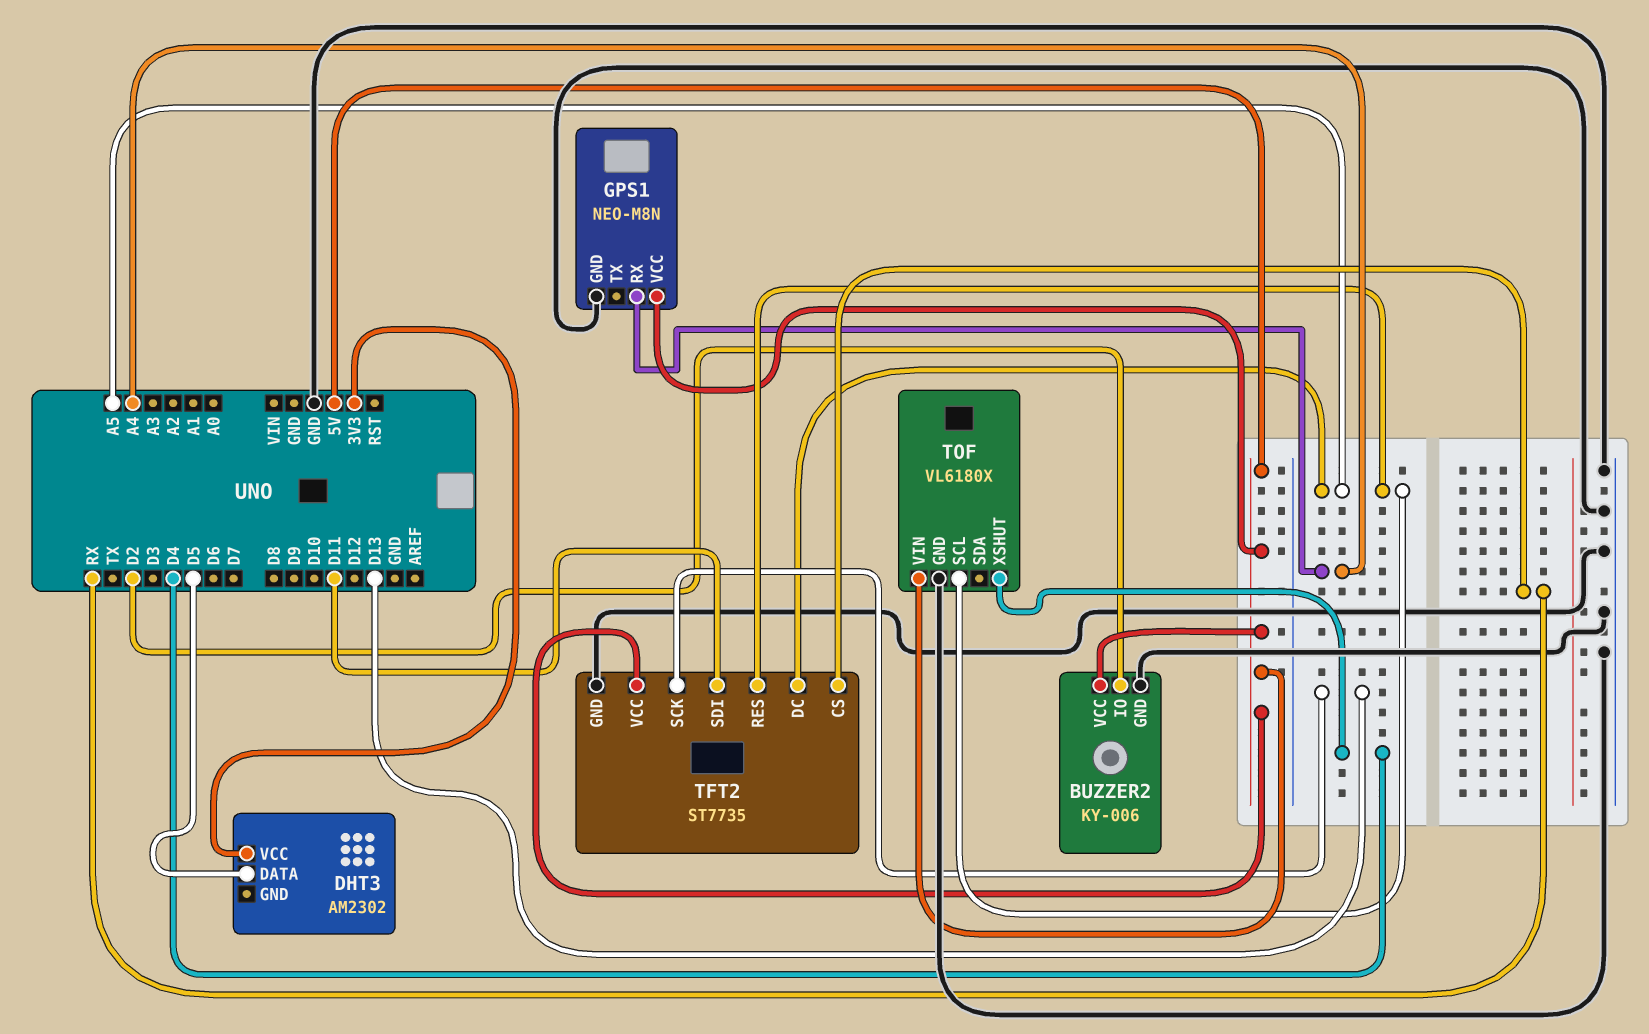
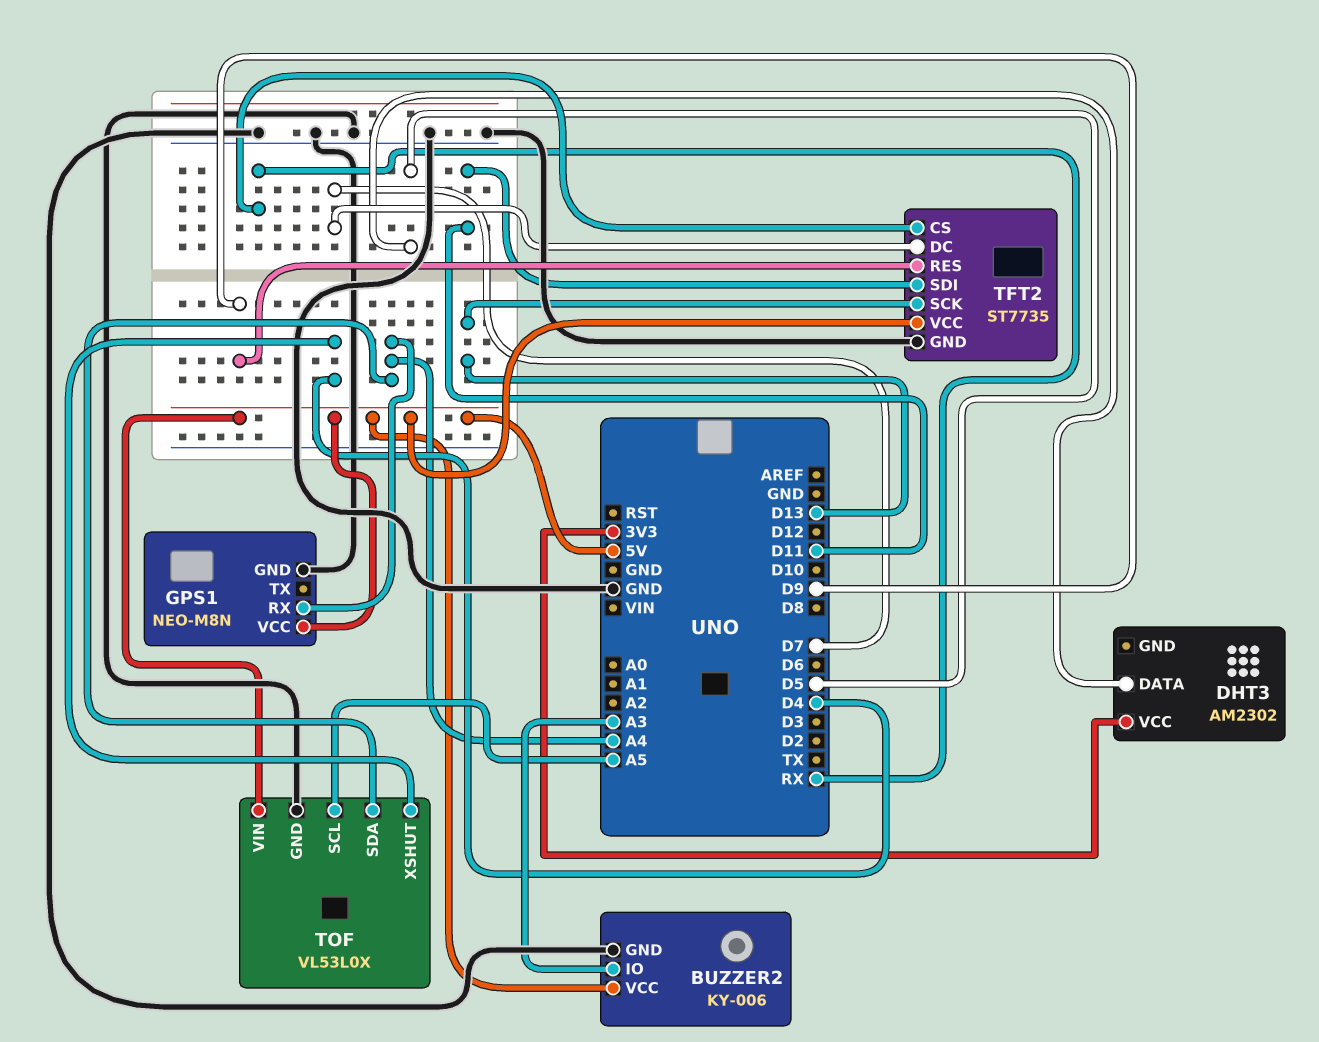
BUZZER2 pin IO: D2 -> A3
TFT2 pin DC: A5 -> D7
TFT2 pin RES: A5 -> D9
TOF: VL6180X -> VL53L0X
TOF pin SDA: none -> A4

